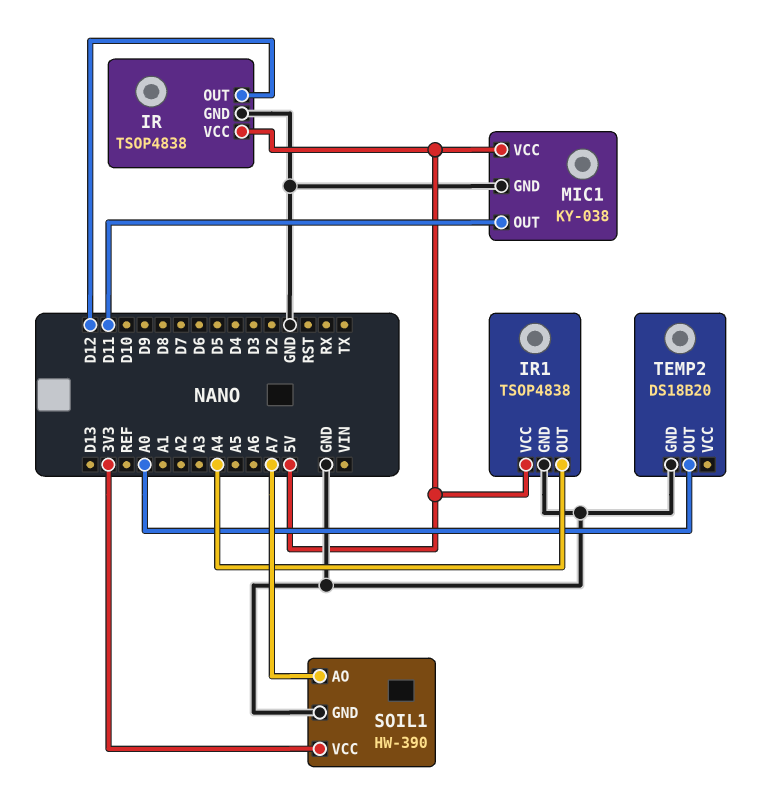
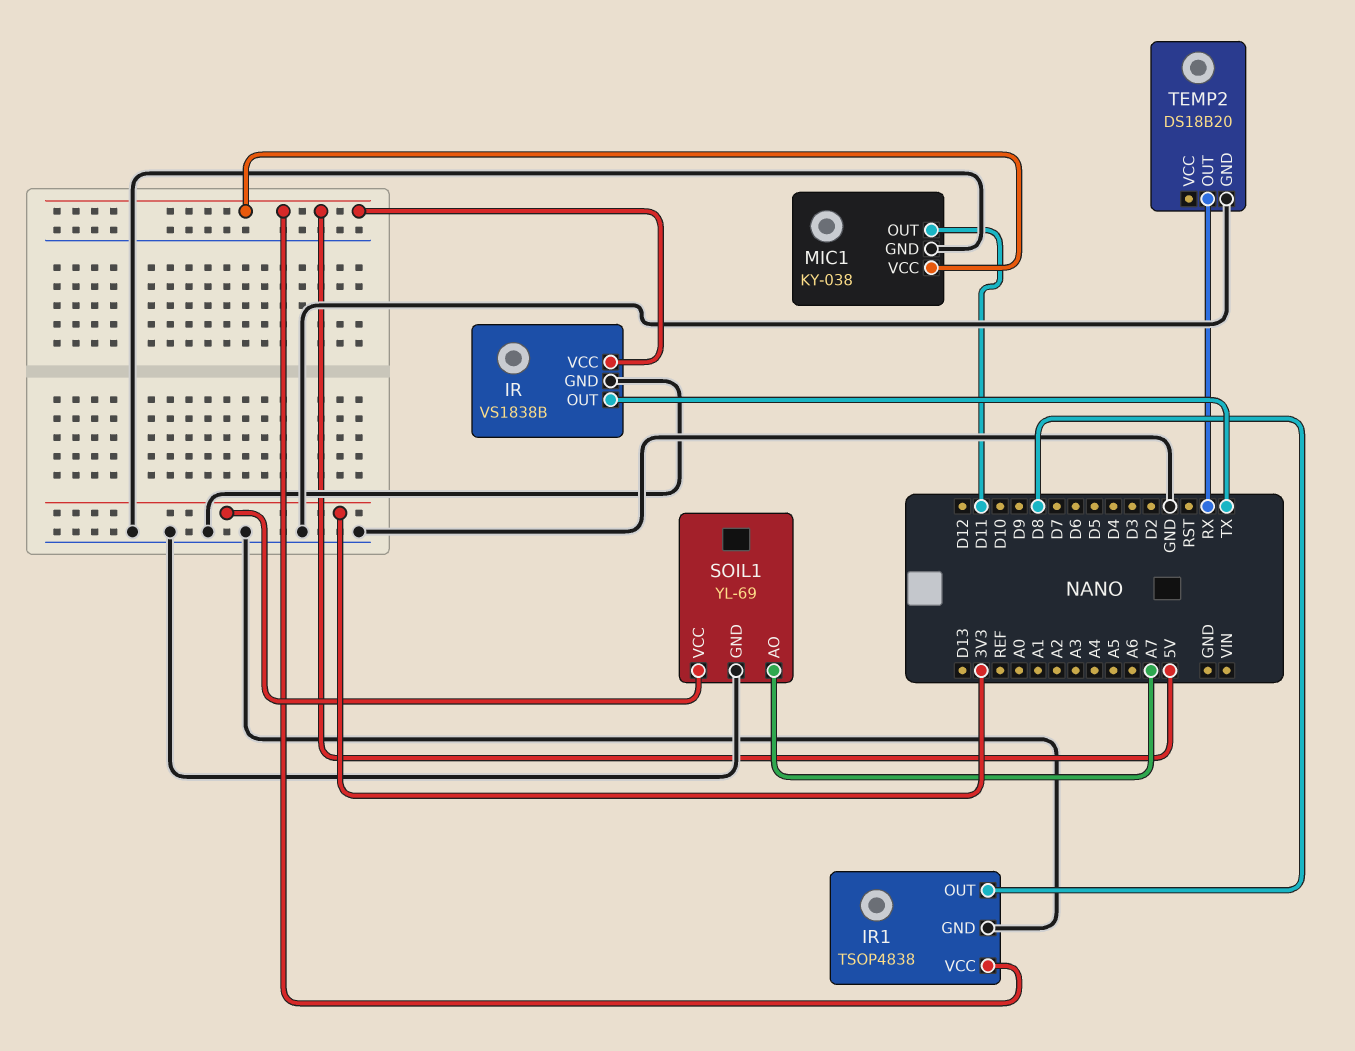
IR: TSOP4838 -> VS1838B
IR pin OUT: D12 -> TX
IR1 pin OUT: A4 -> D8
SOIL1: HW-390 -> YL-69
TEMP2 pin OUT: A0 -> RX

